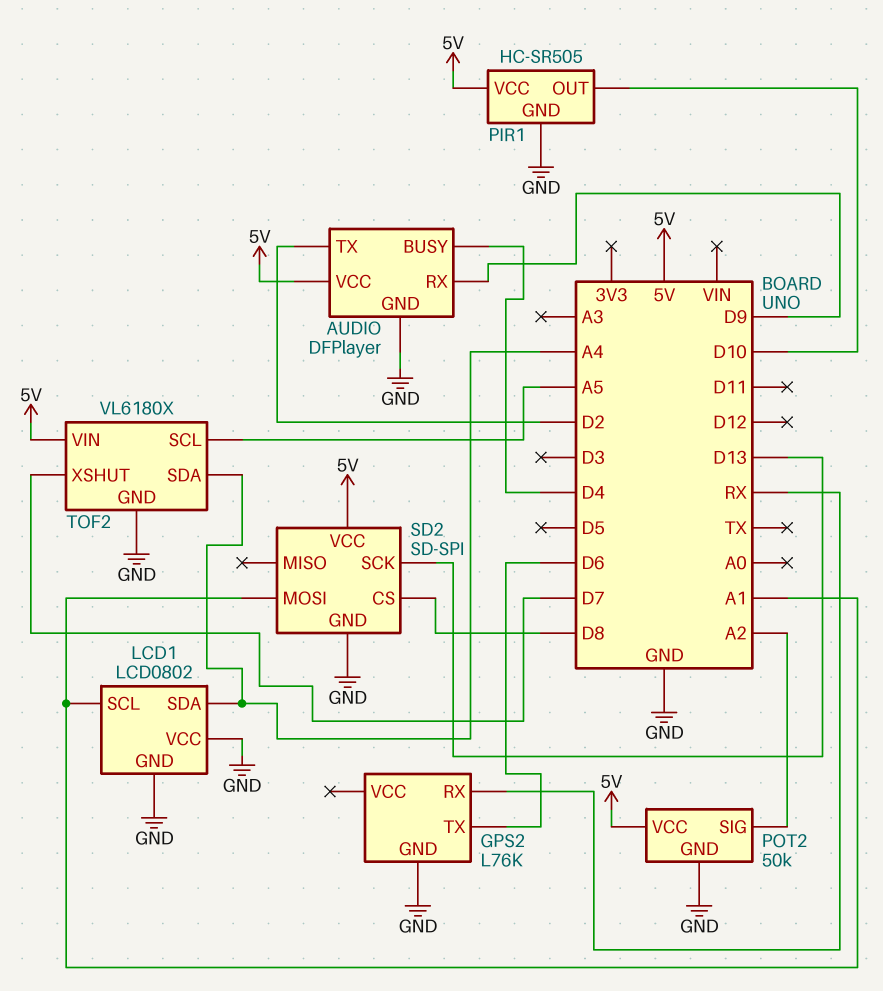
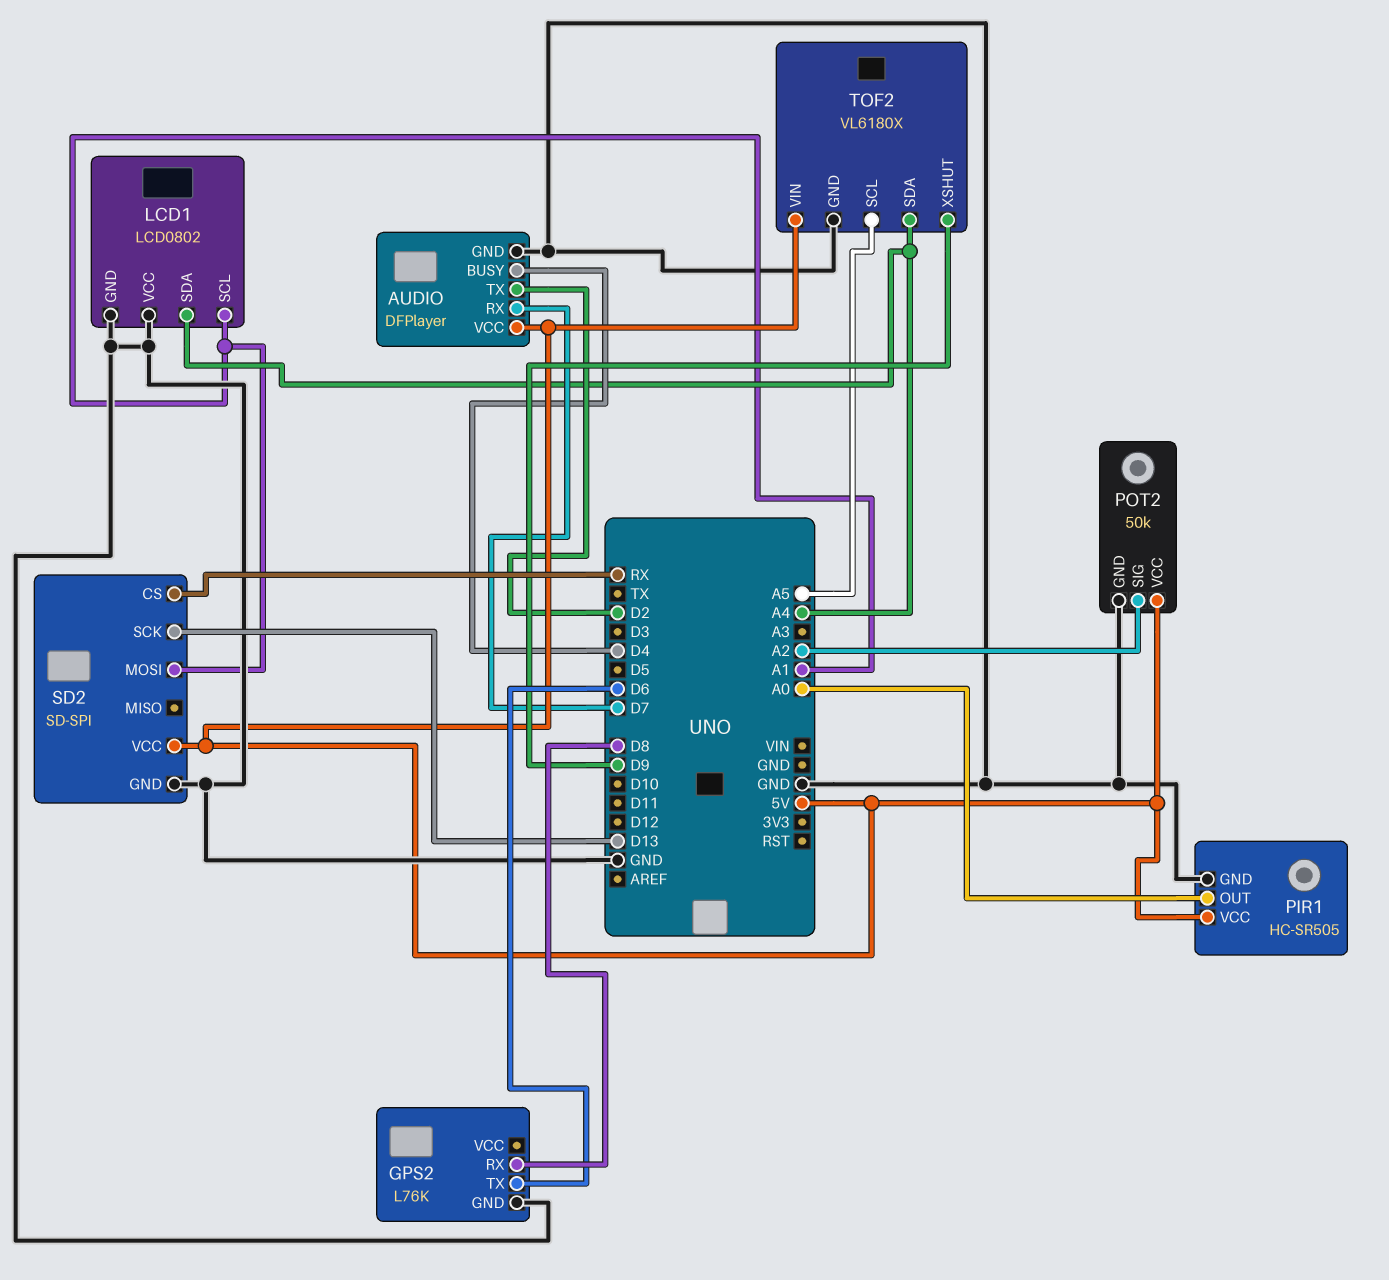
AUDIO pin RX: D9 -> D7
GPS2 pin RX: RX -> D8
PIR1 pin OUT: D10 -> A0
SD2 pin CS: D8 -> RX
TOF2 pin XSHUT: D7 -> D9

